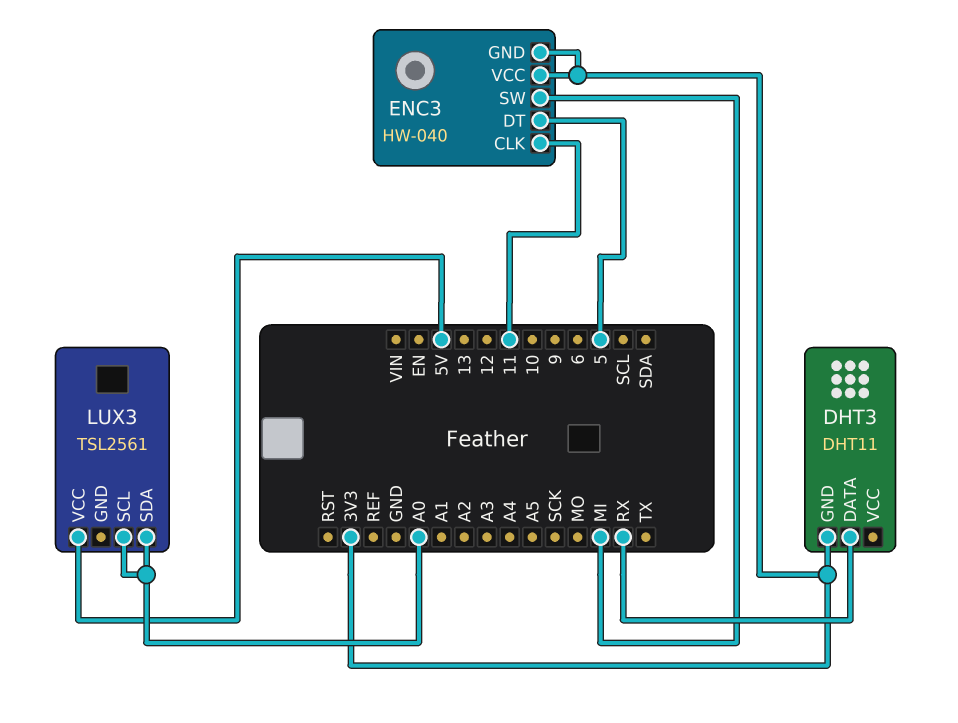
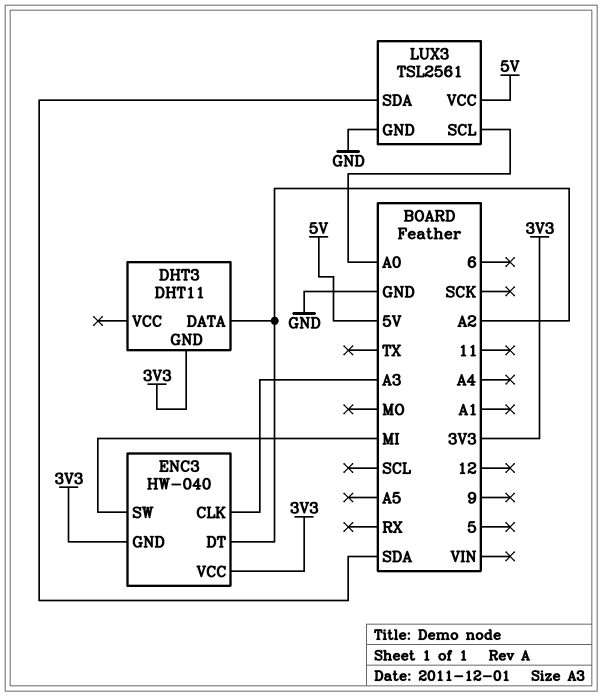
DHT3 pin DATA: RX -> A2
ENC3 pin CLK: 11 -> A3
ENC3 pin DT: 5 -> A2
LUX3 pin GND: none -> GND
LUX3 pin SDA: A0 -> SDA

